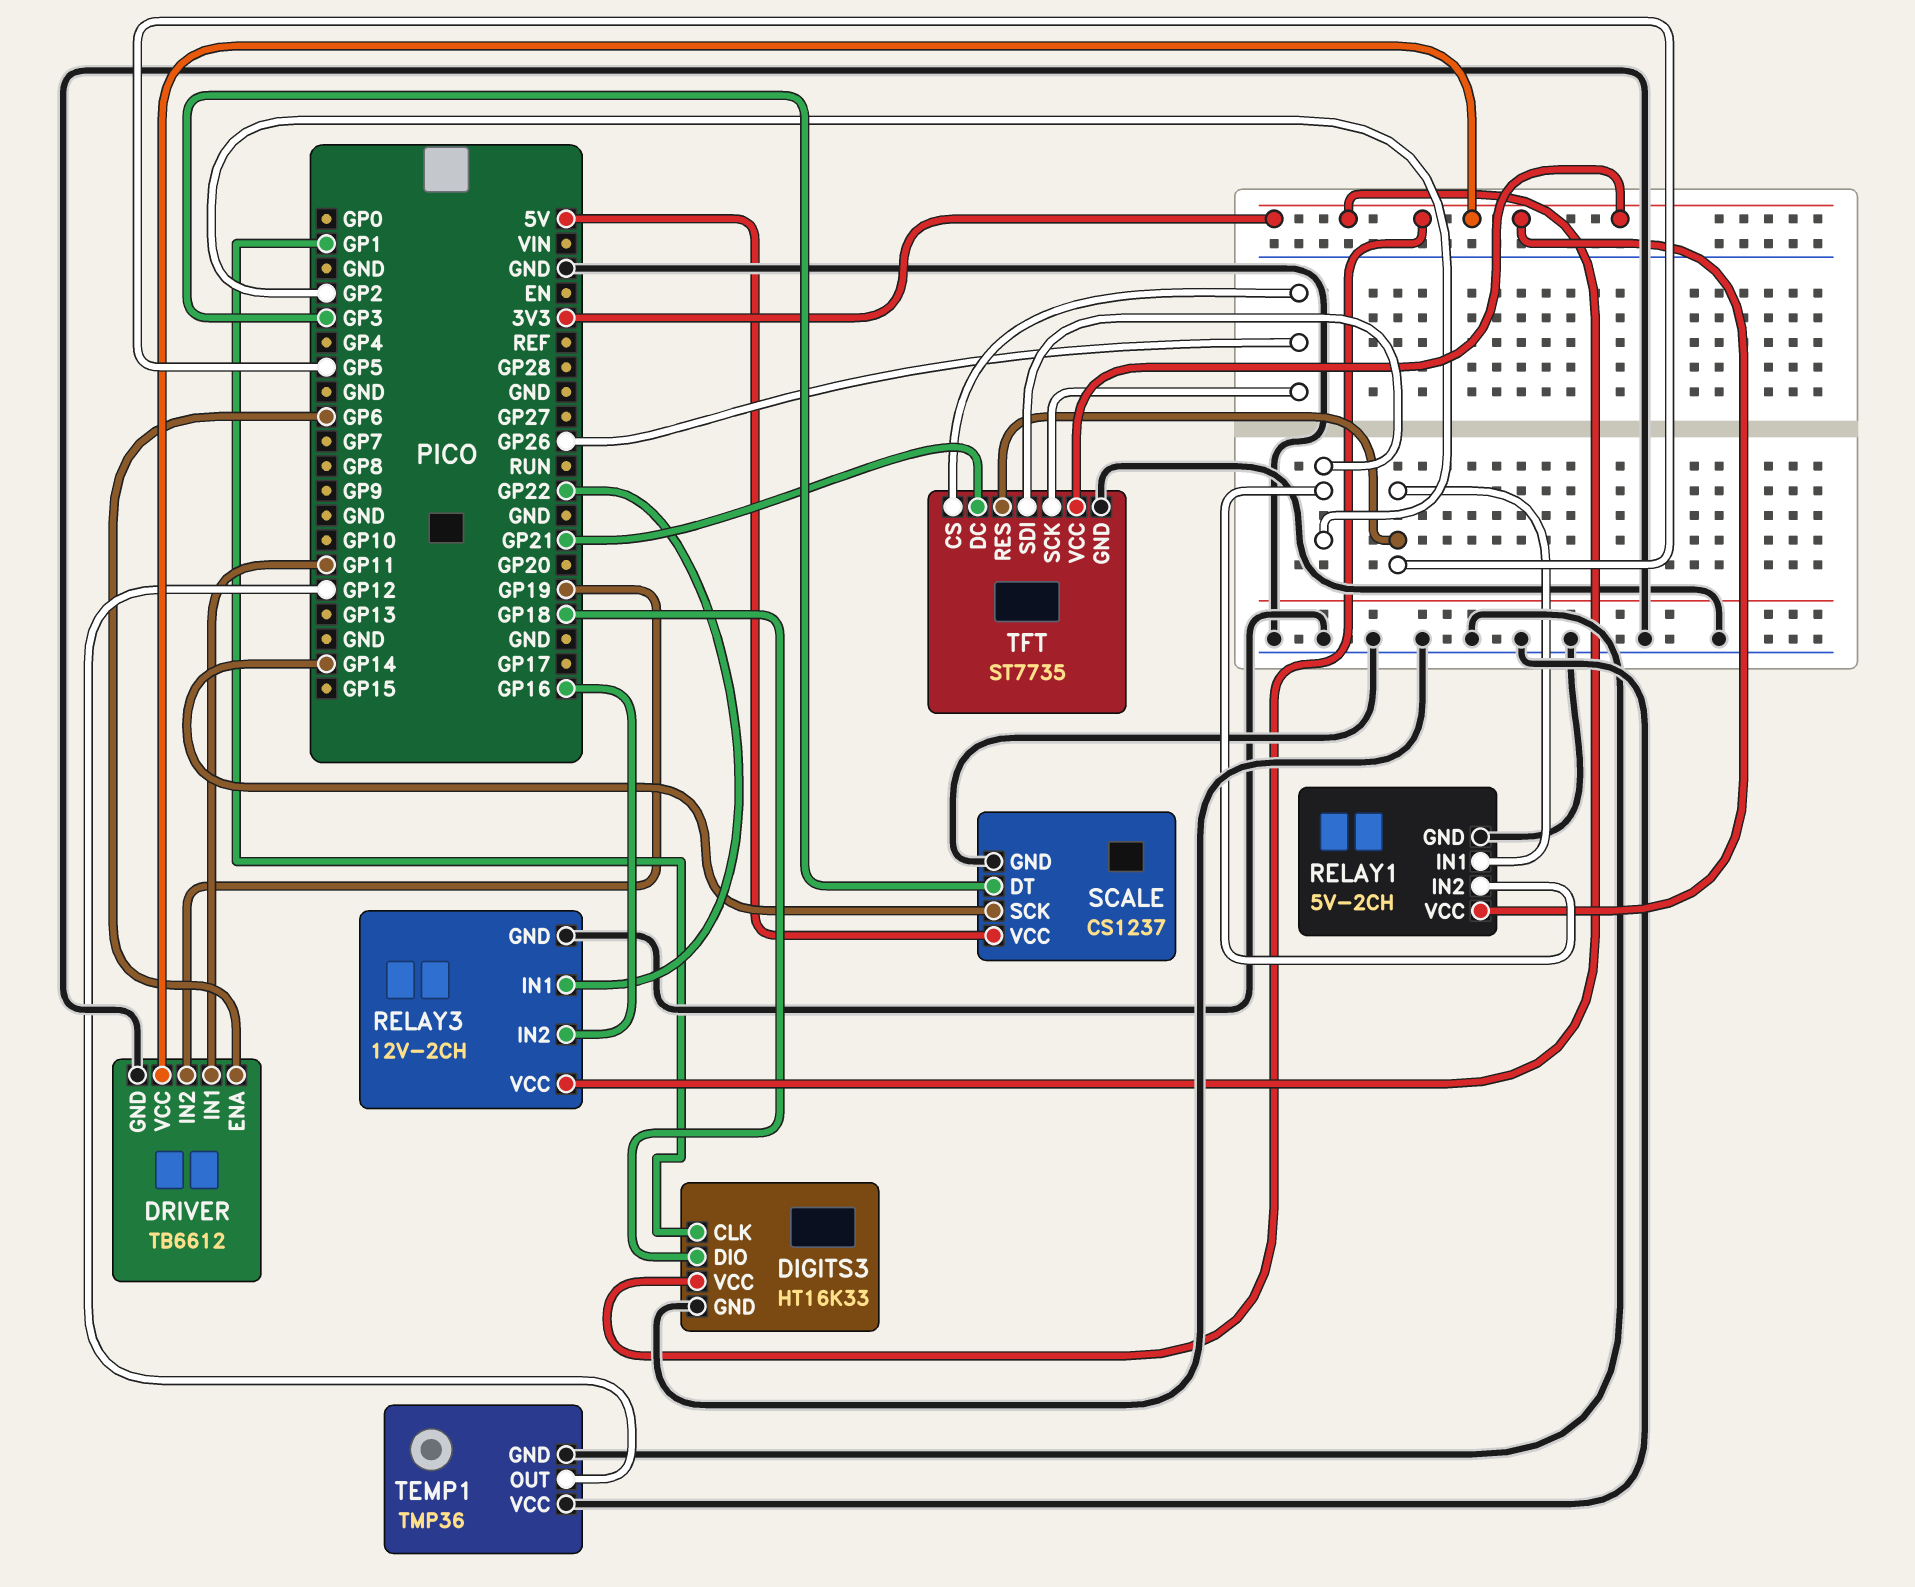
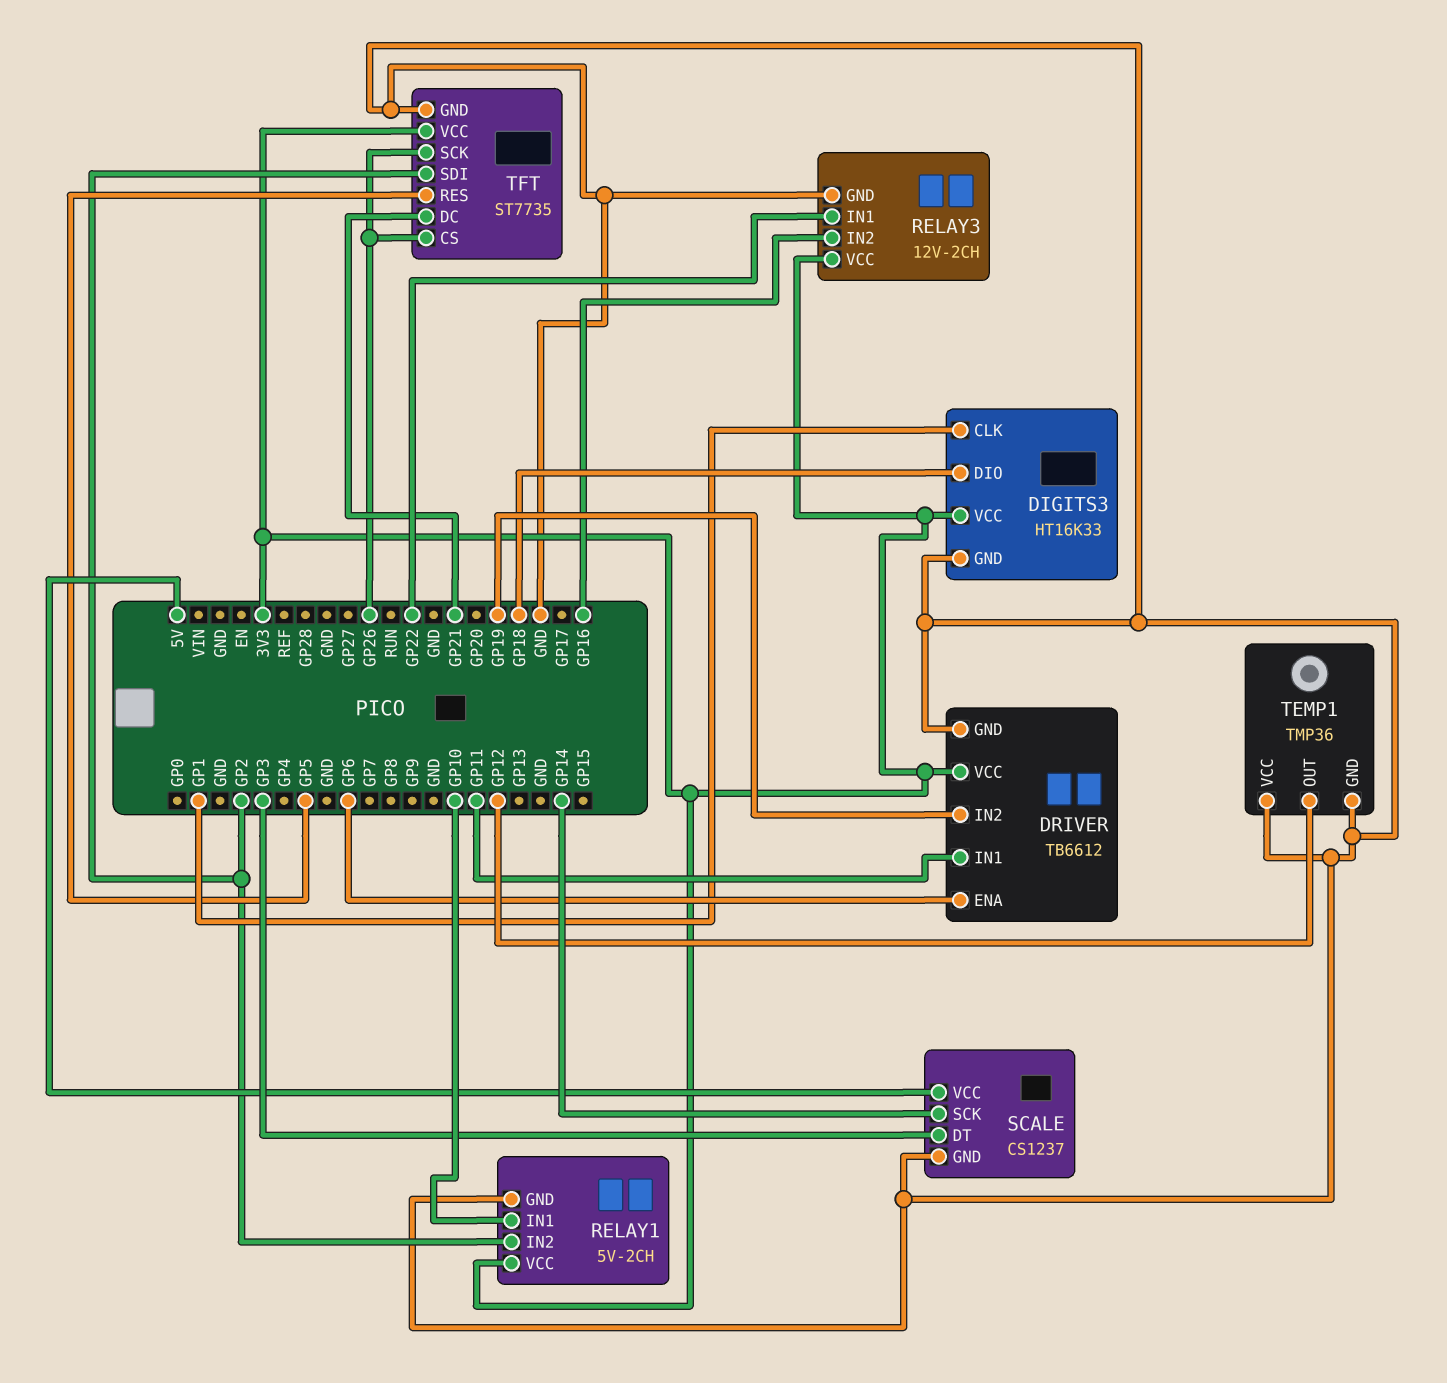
RELAY1 pin IN1: GP5 -> GP10

